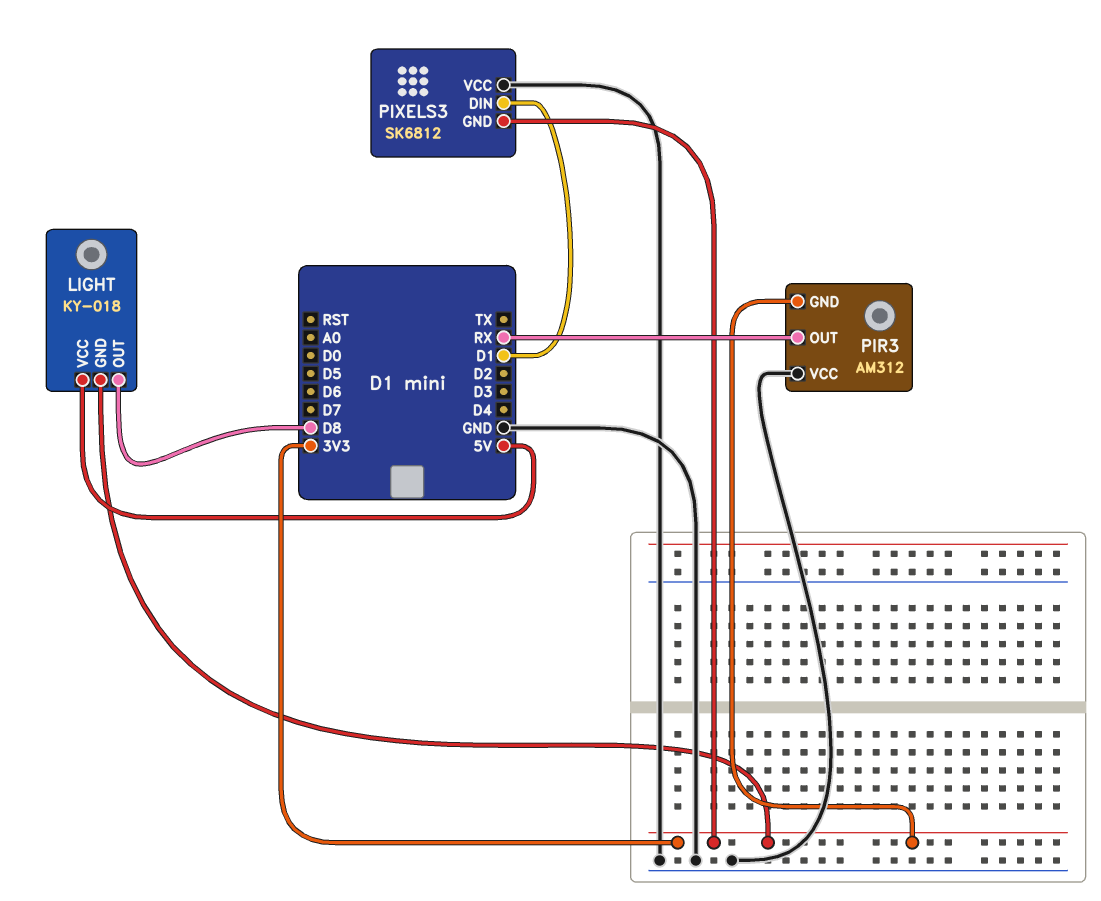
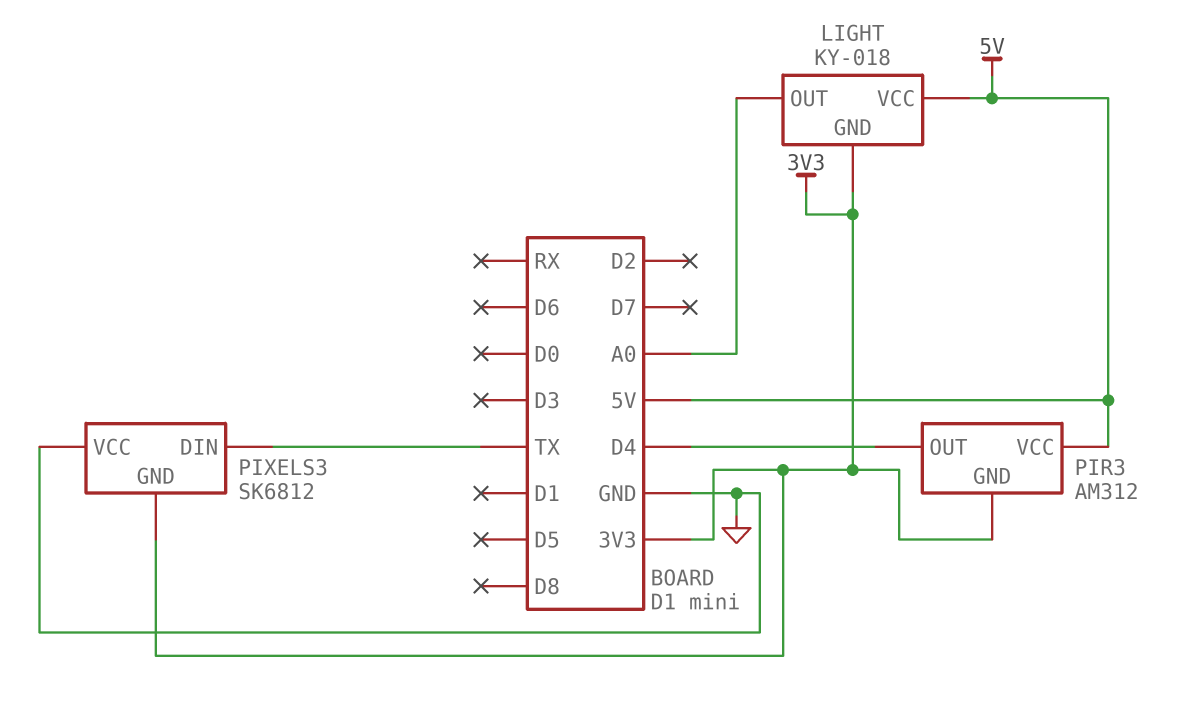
LIGHT pin OUT: D8 -> A0
PIR3 pin OUT: RX -> D4
PIR3 pin VCC: GND -> 5V
PIXELS3 pin DIN: D1 -> TX

